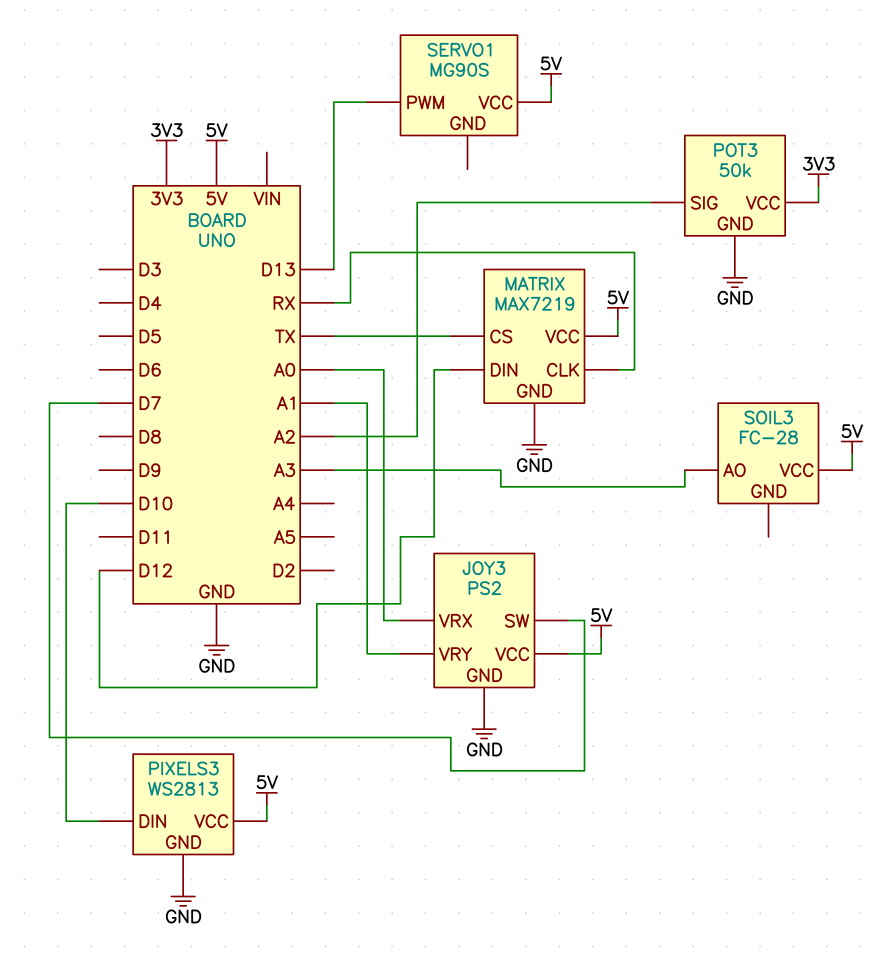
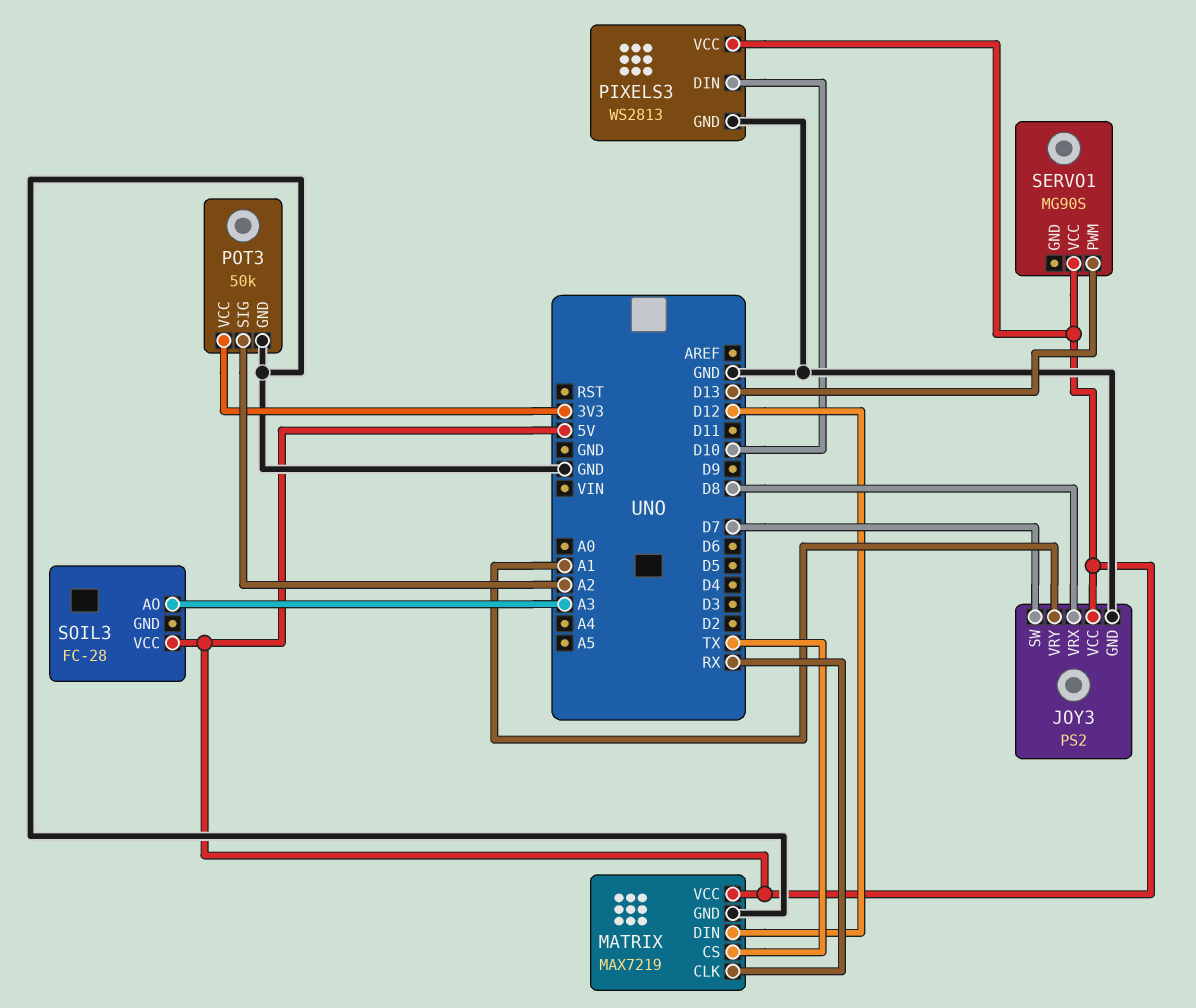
JOY3 pin VRX: A0 -> D8

